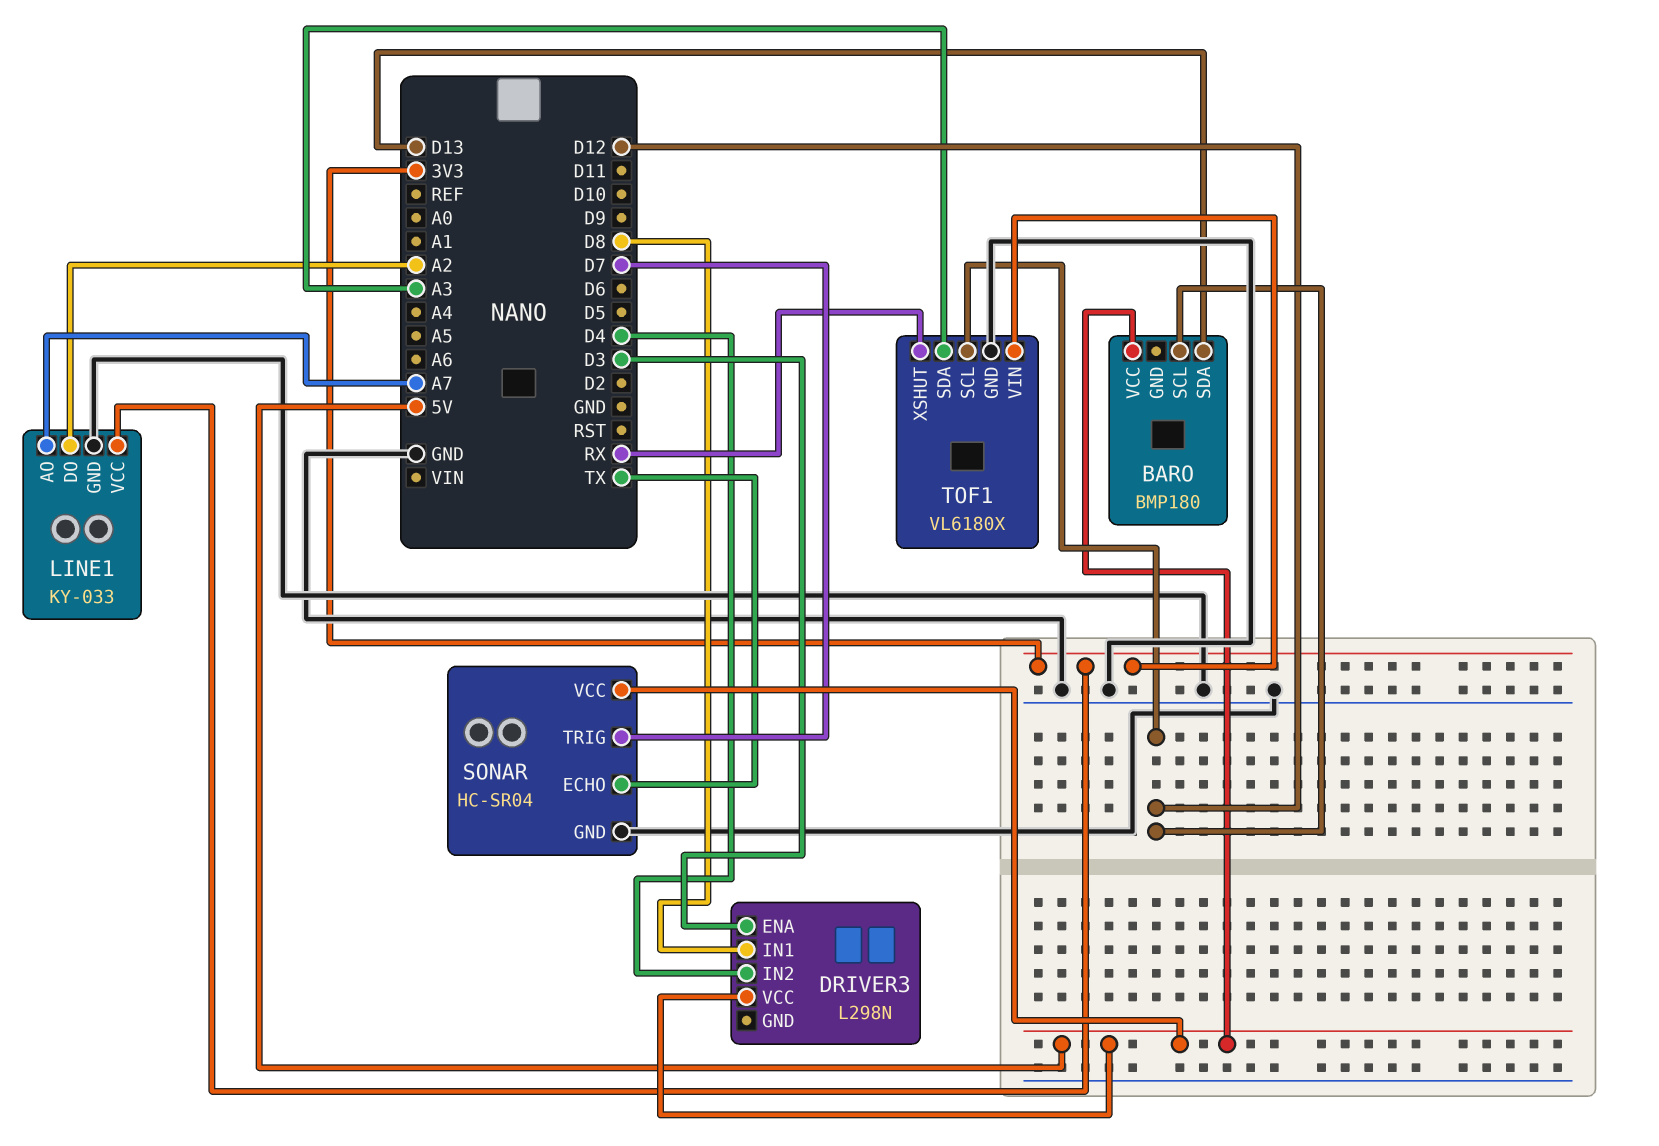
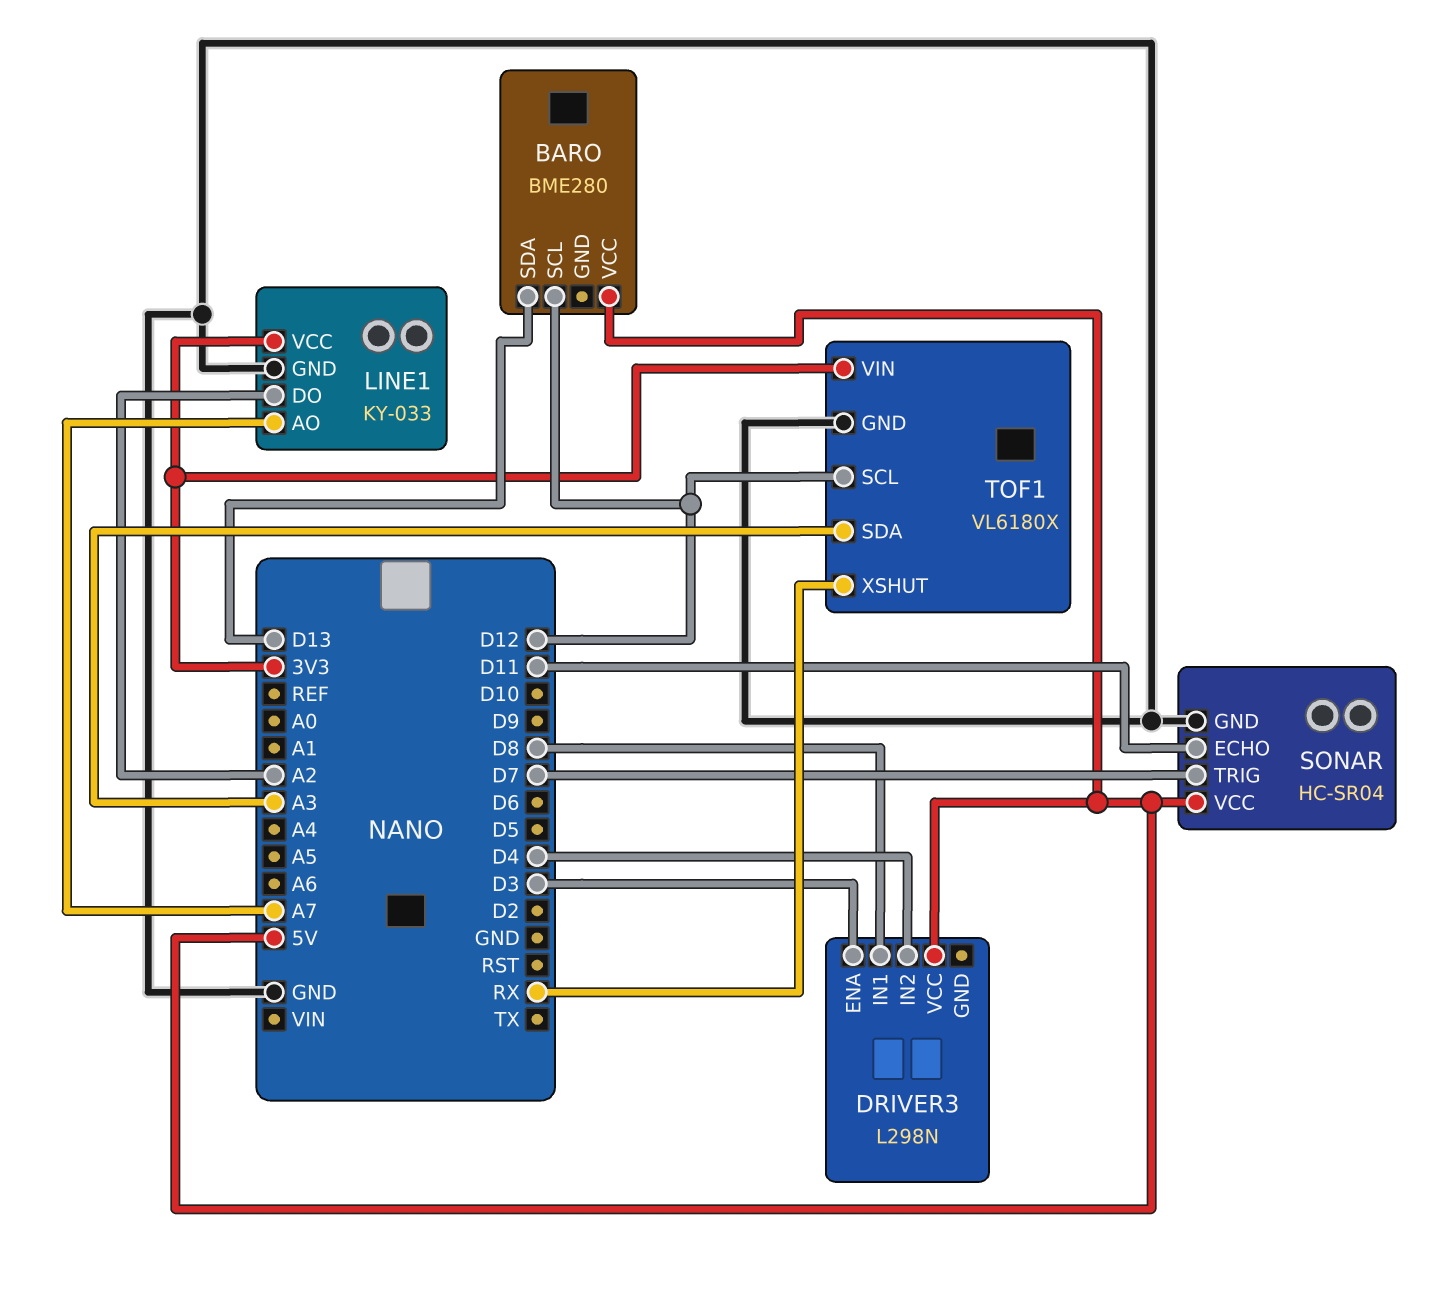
BARO: BMP180 -> BME280
SONAR pin ECHO: TX -> D11

